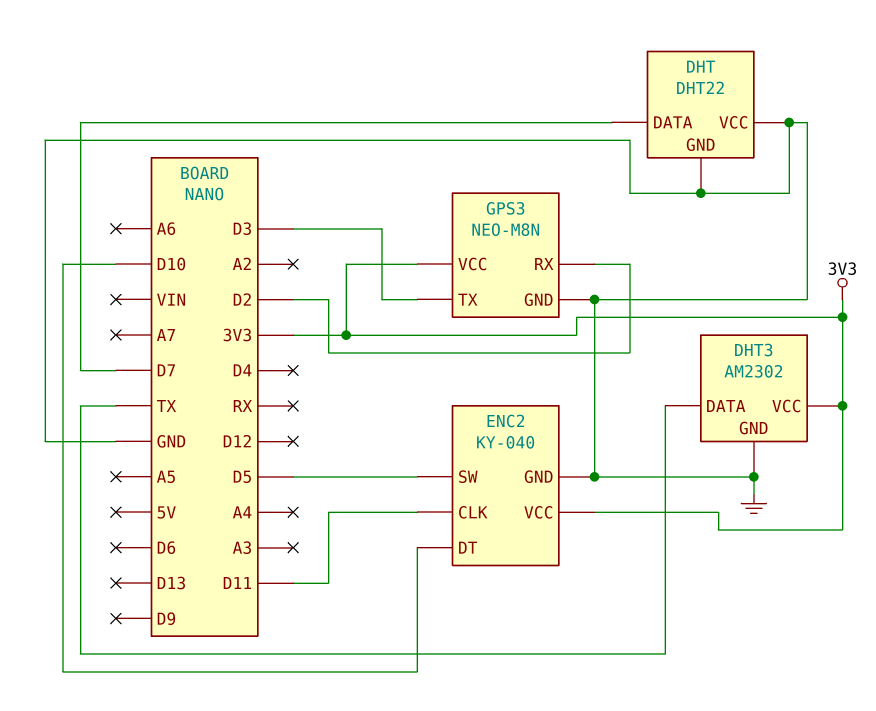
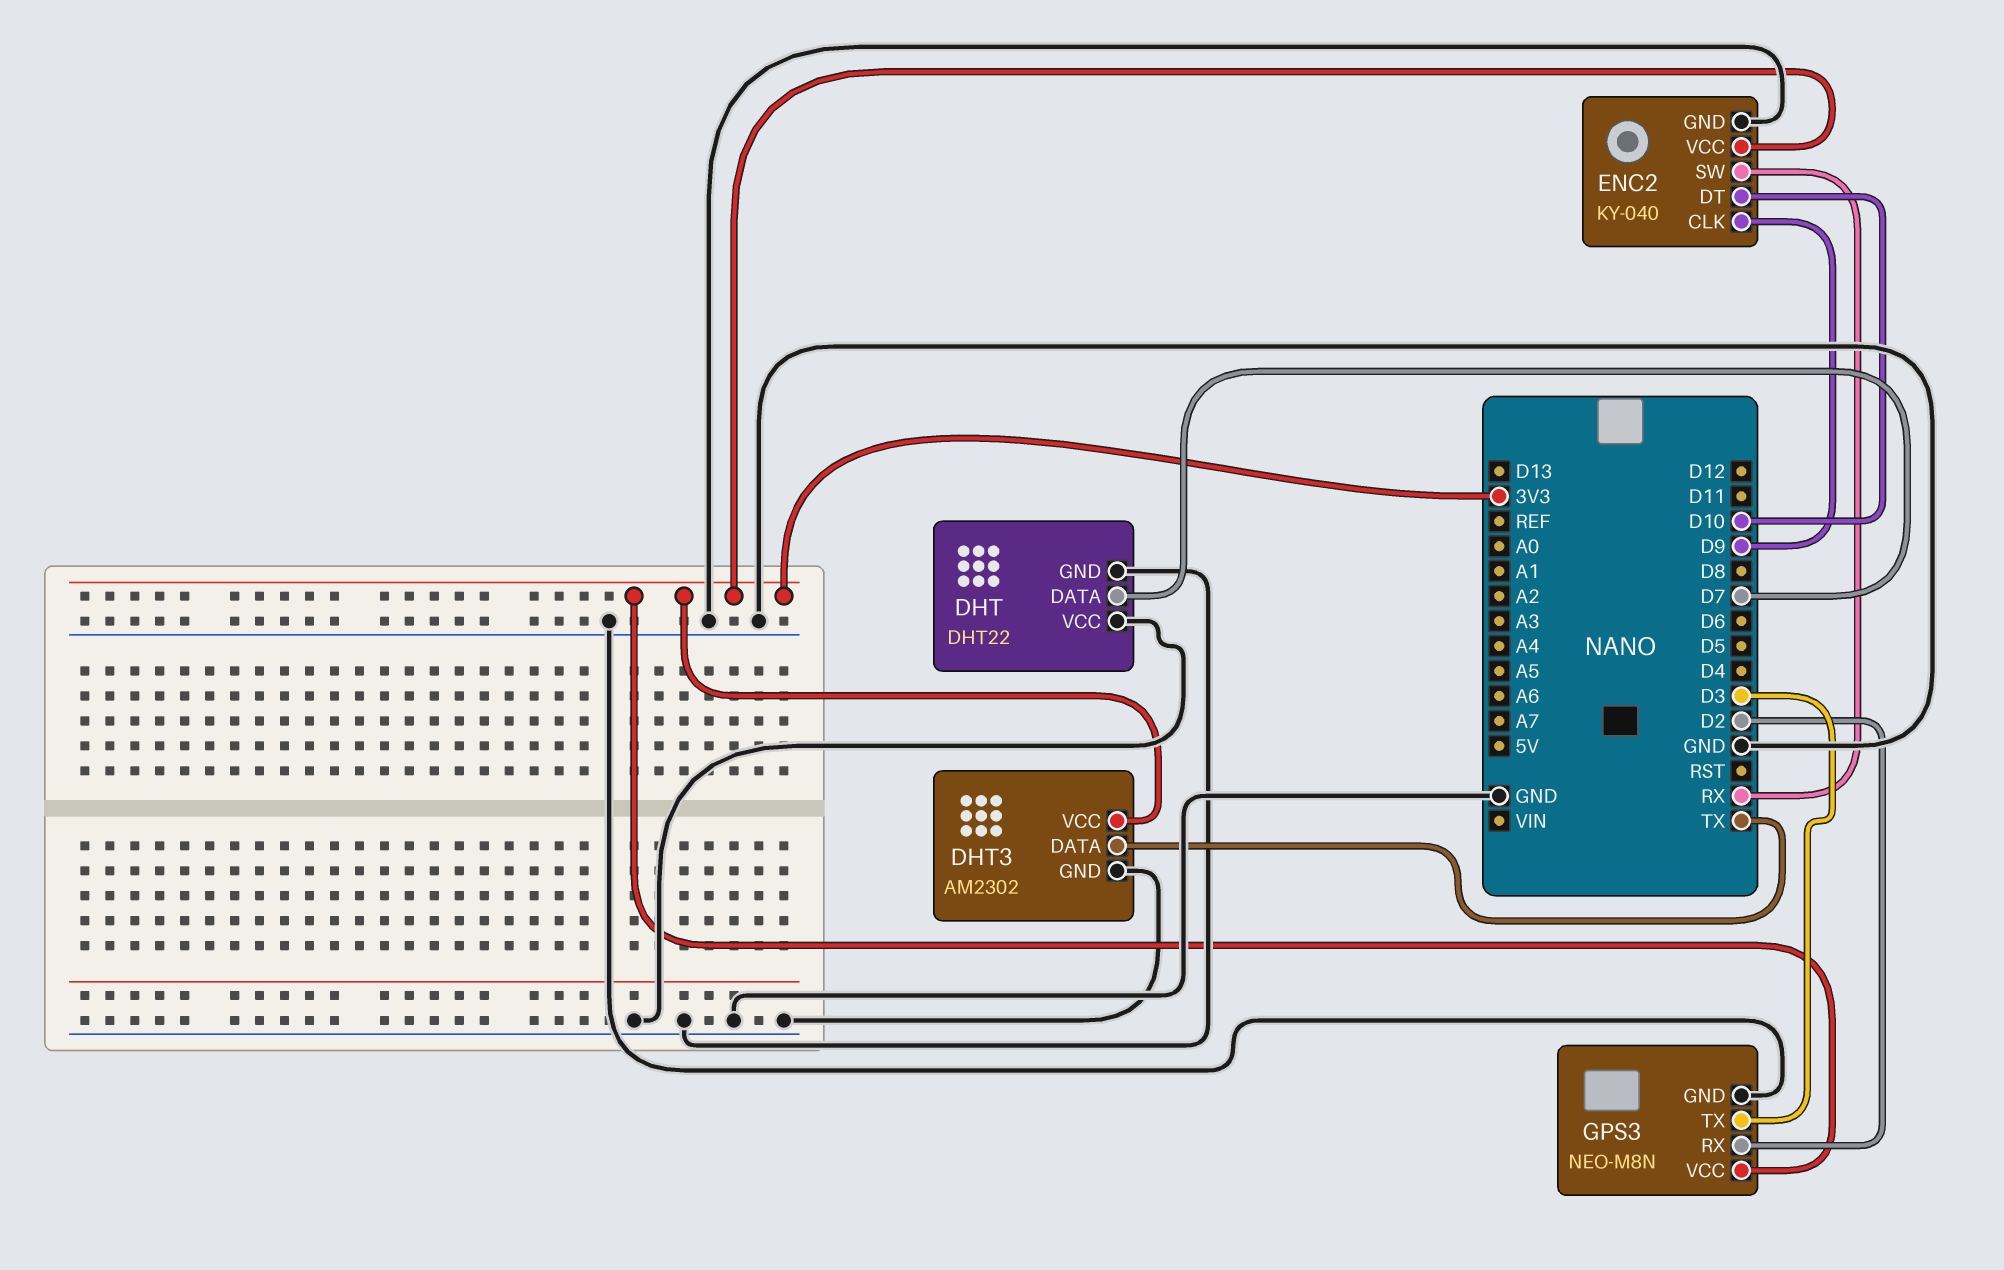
ENC2 pin CLK: D11 -> D9
ENC2 pin SW: D5 -> RX

